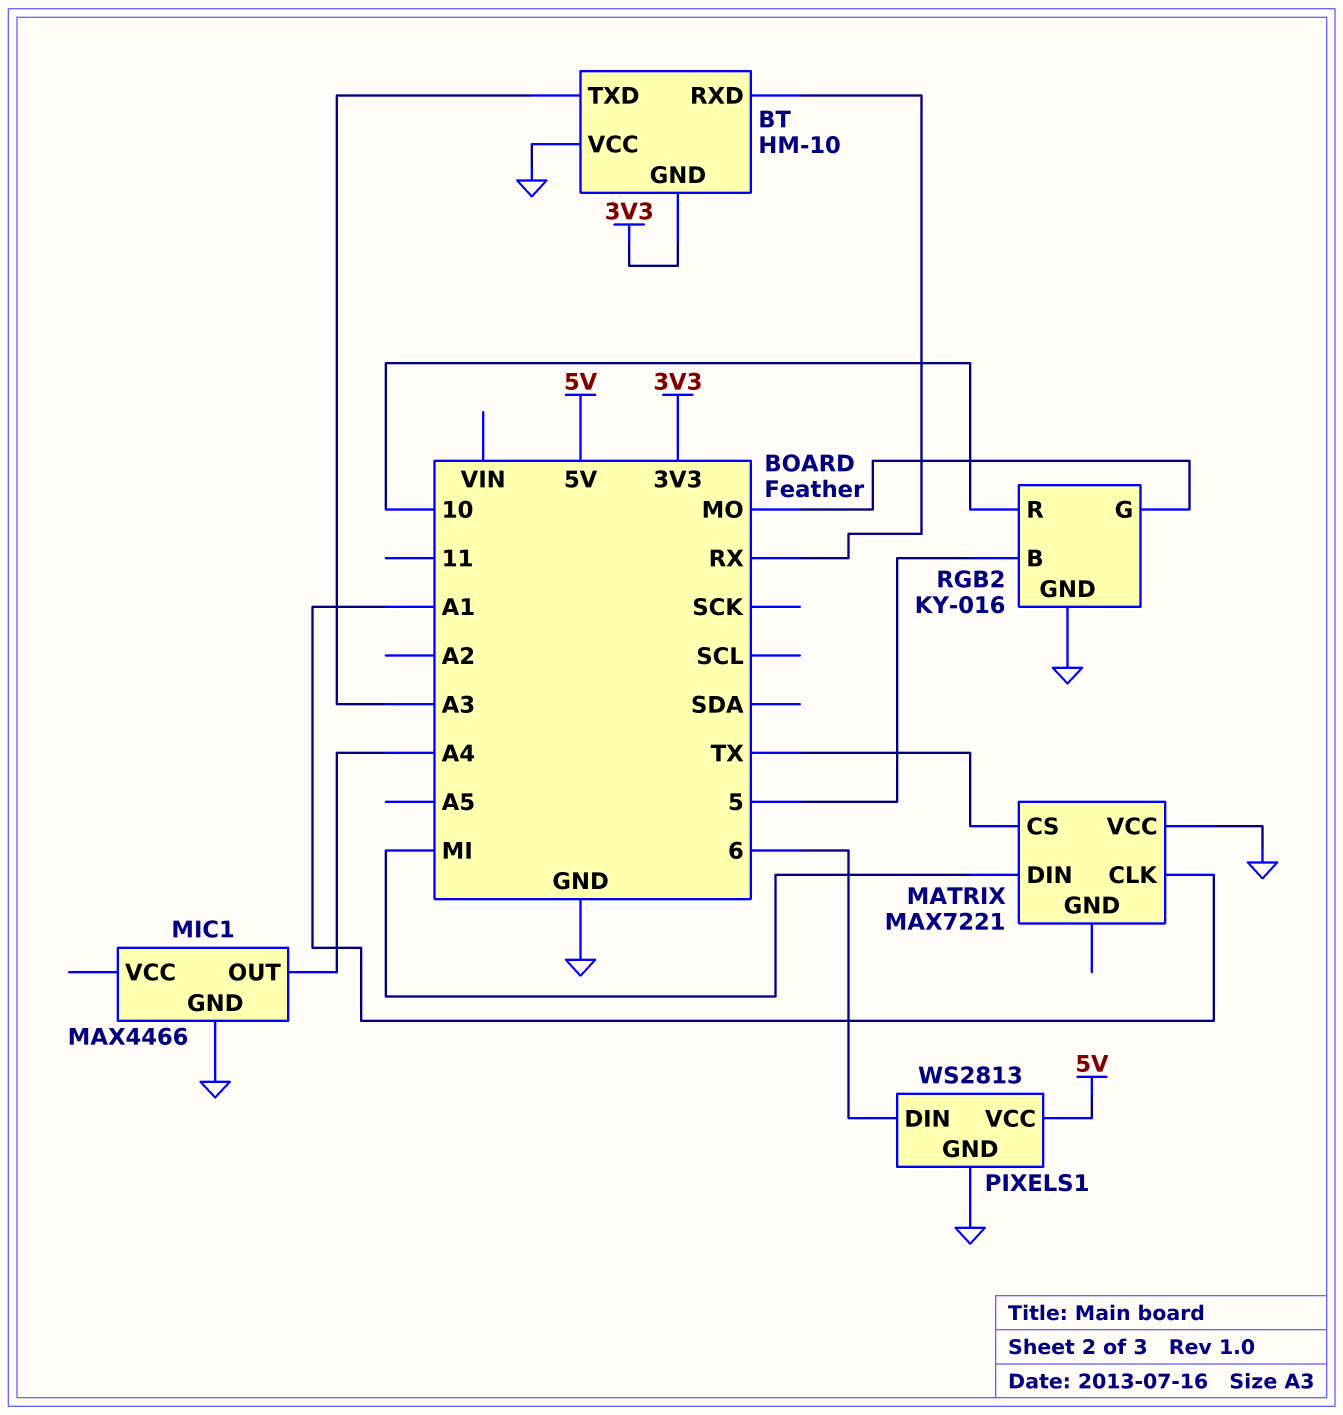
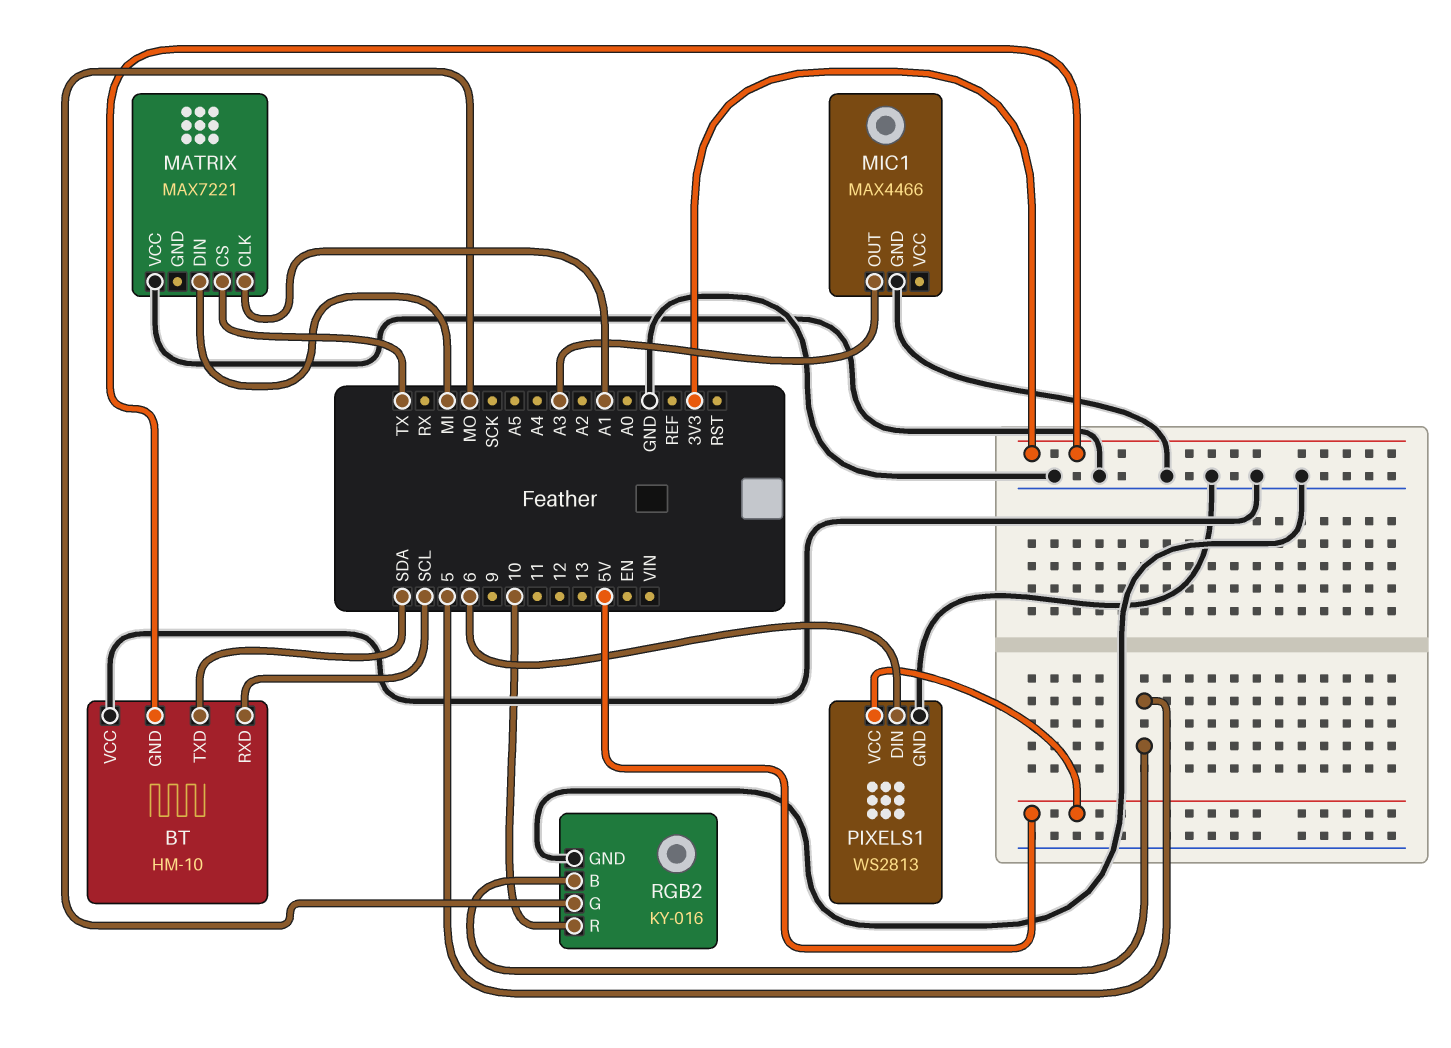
BT pin RXD: RX -> SCL
BT pin TXD: A3 -> SDA
MIC1 pin OUT: A4 -> A3

